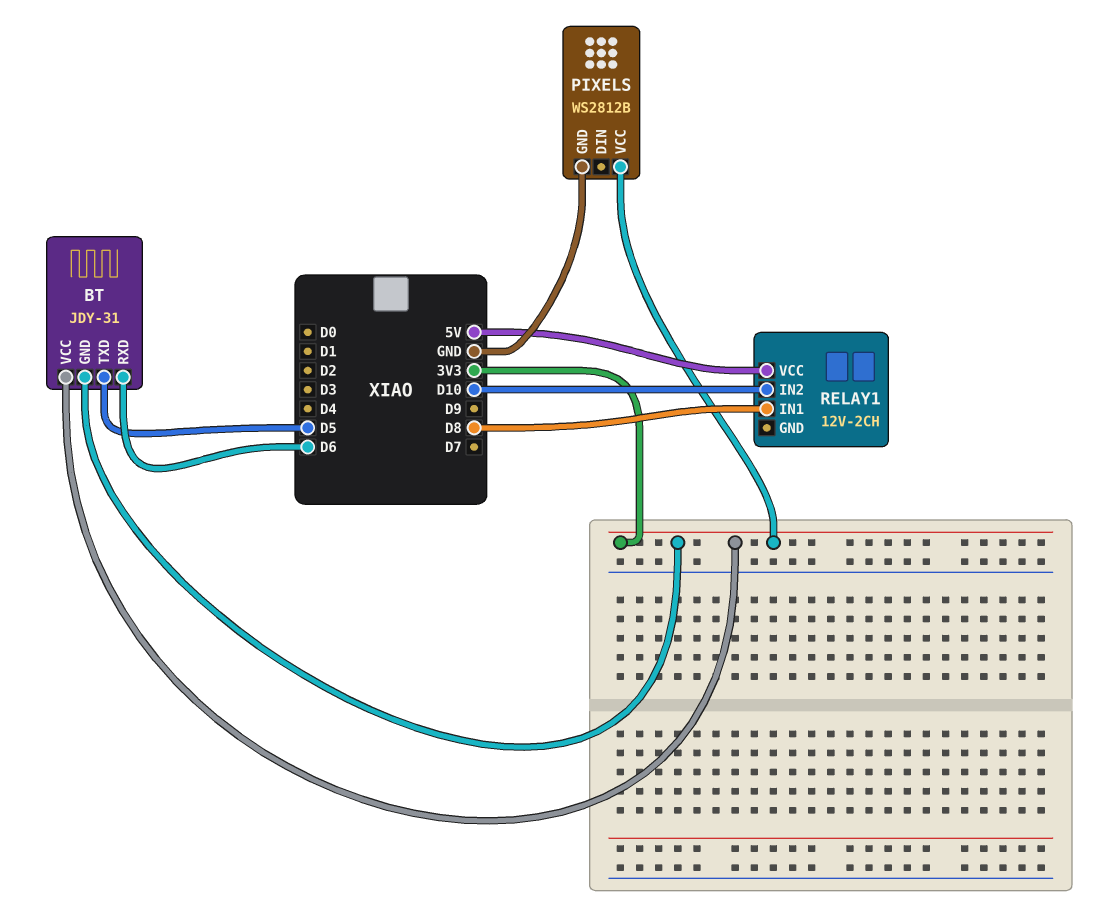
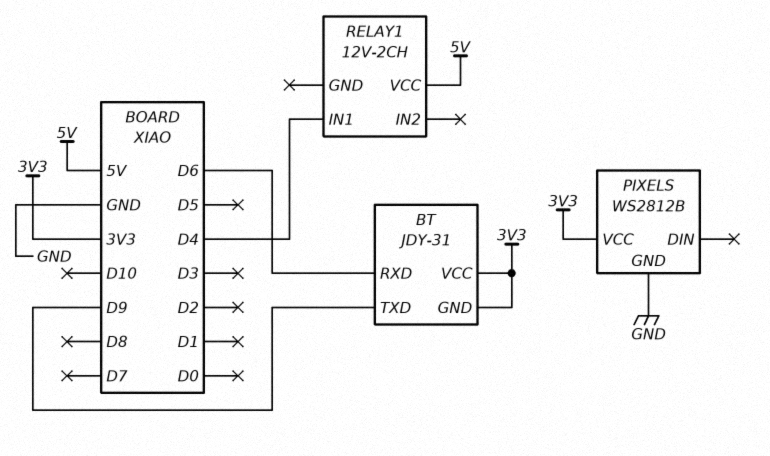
BT pin TXD: D5 -> D9
RELAY1 pin IN1: D8 -> D4
RELAY1 pin IN2: D10 -> none

